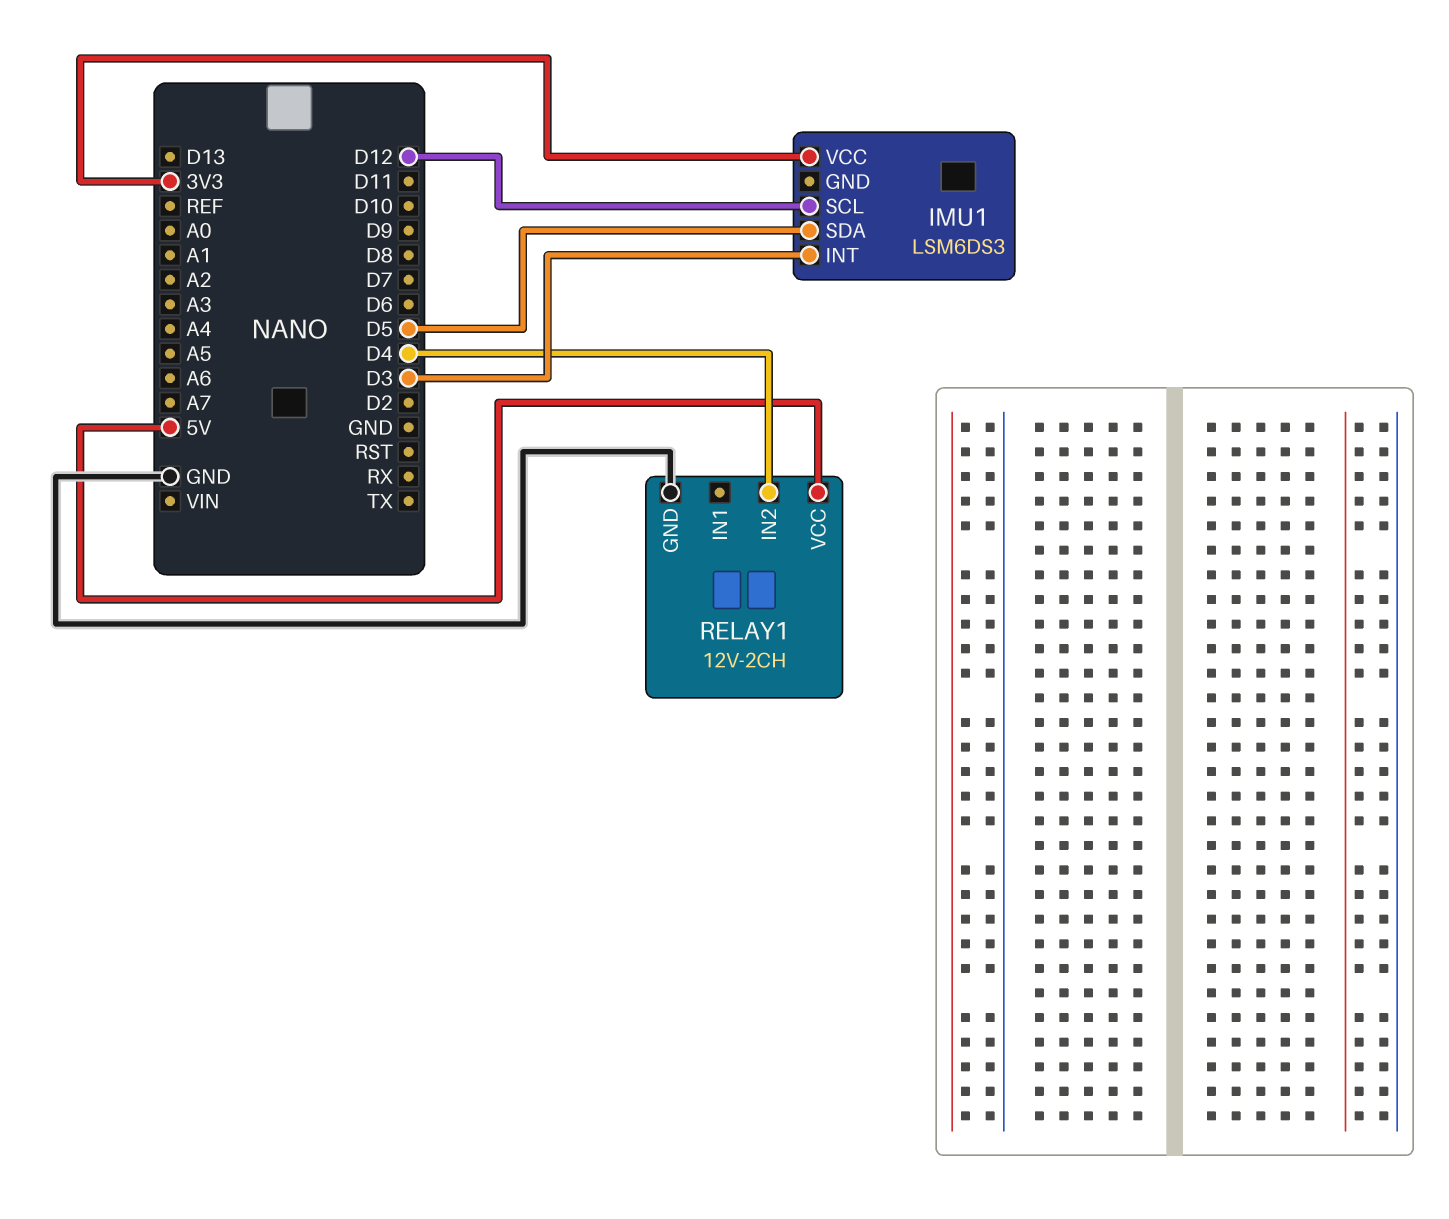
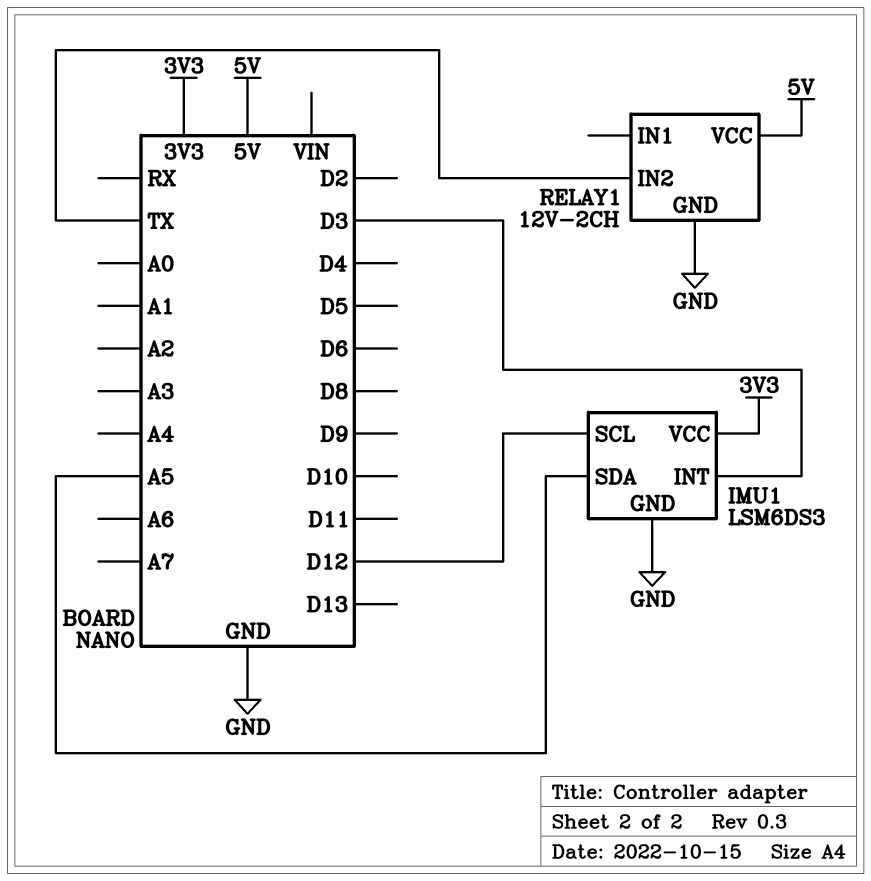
IMU1 pin GND: none -> GND
IMU1 pin SDA: D5 -> A5
RELAY1 pin IN2: D4 -> TX

